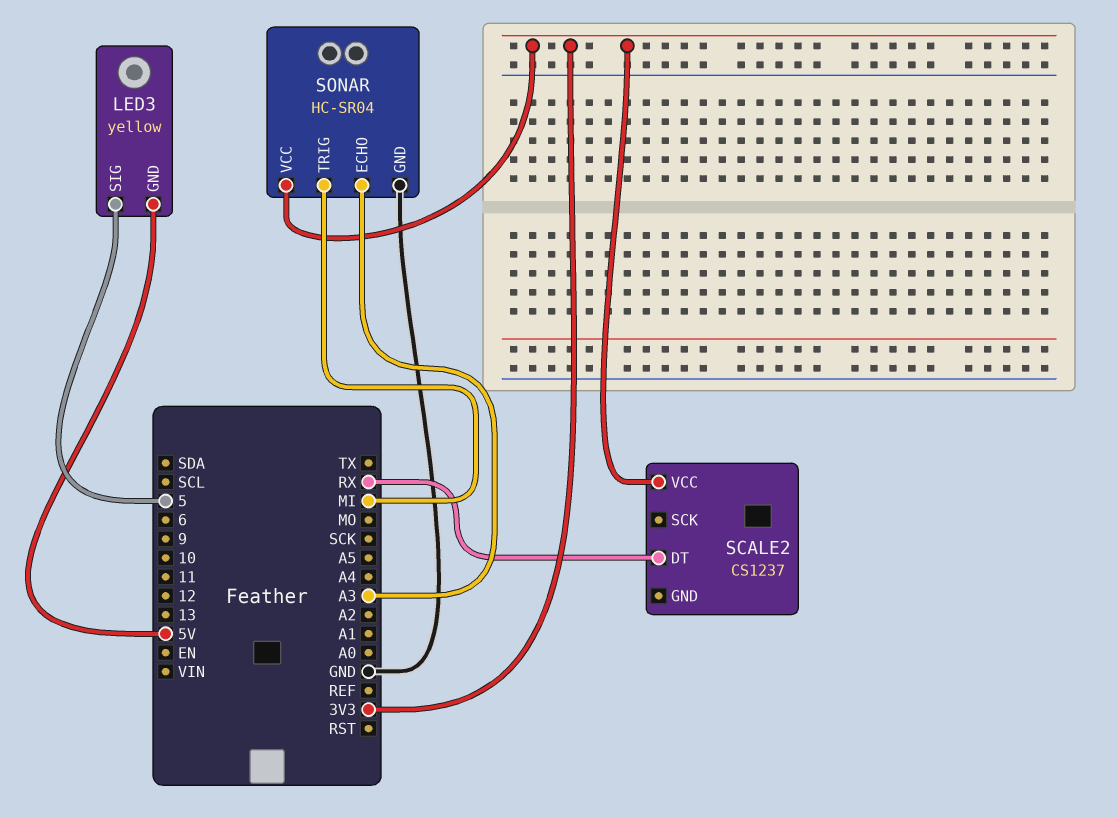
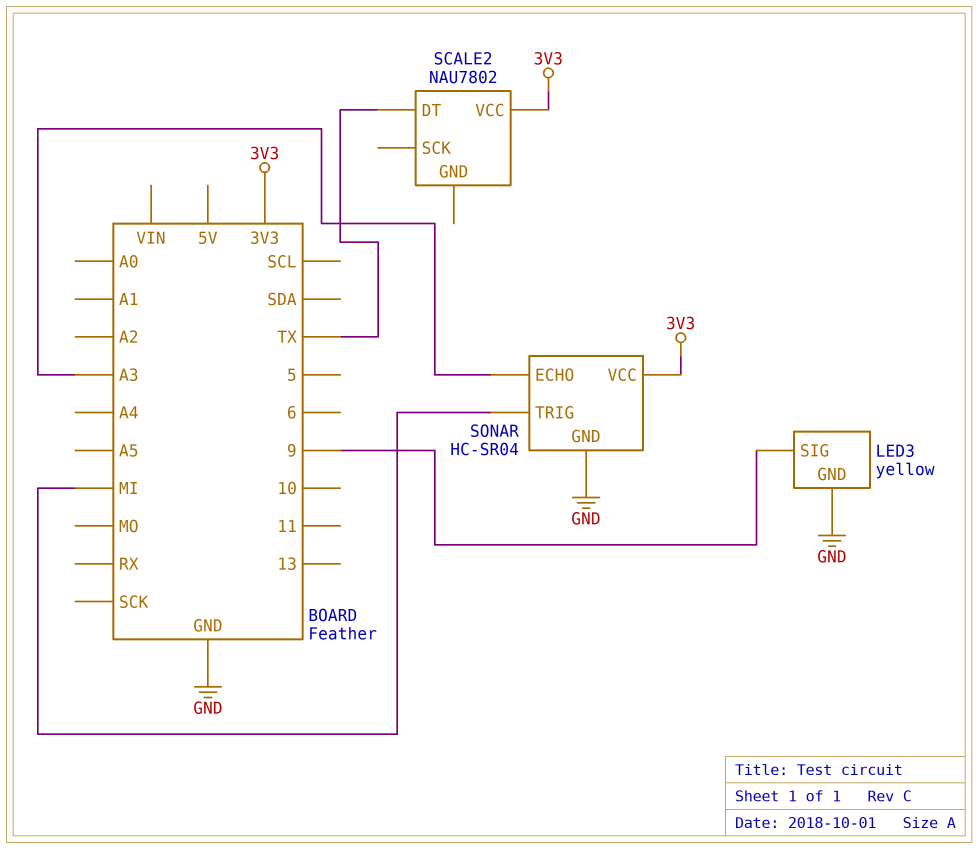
LED3 pin GND: 5V -> GND
LED3 pin SIG: 5 -> 9
SCALE2: CS1237 -> NAU7802
SCALE2 pin DT: RX -> TX

